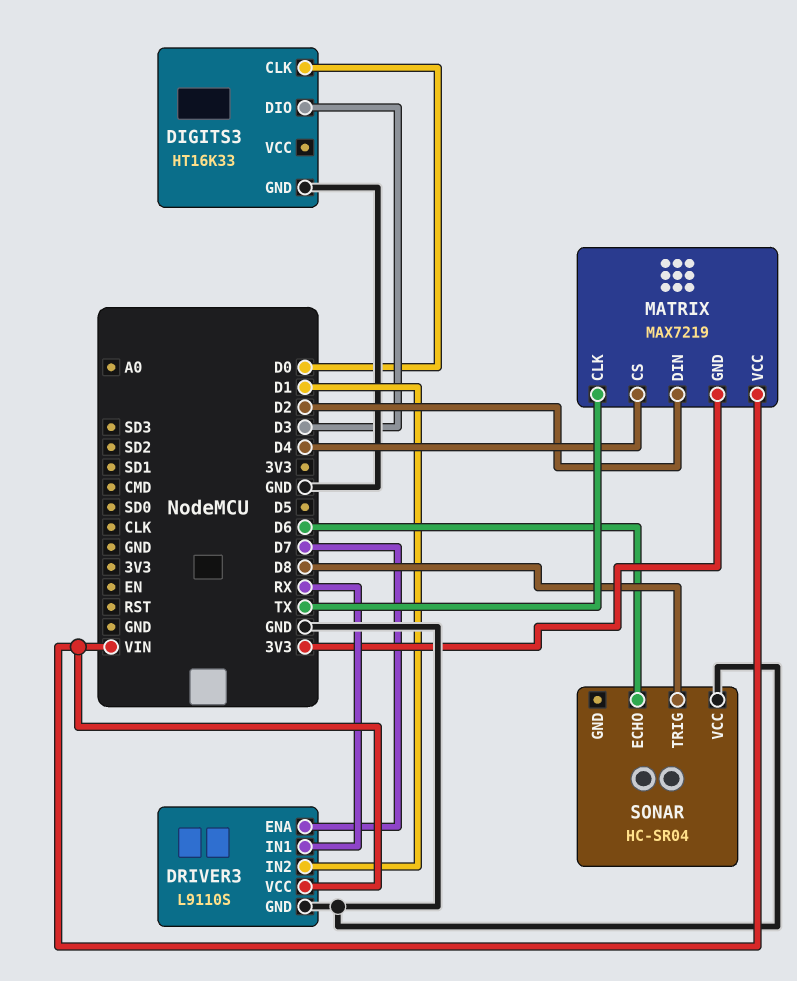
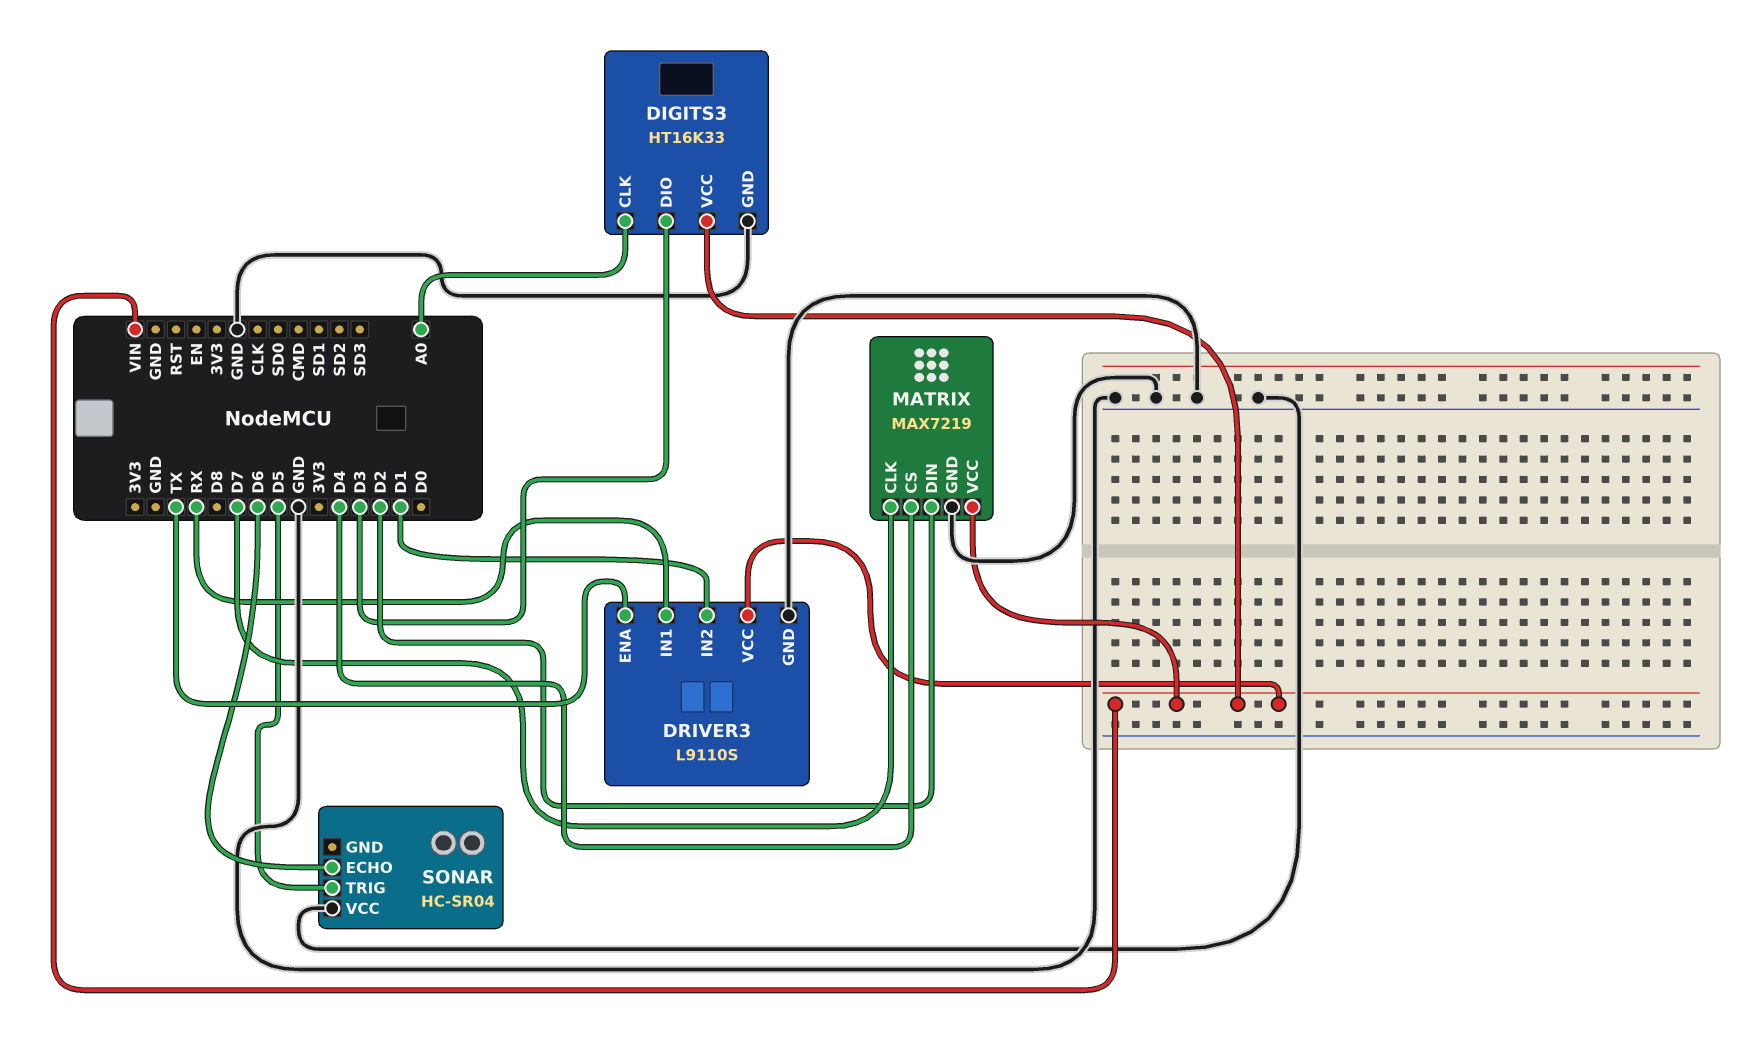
DIGITS3 pin CLK: D0 -> A0
DIGITS3 pin VCC: none -> VIN
DRIVER3 pin ENA: D7 -> TX
MATRIX pin CLK: TX -> D7
MATRIX pin GND: 3V3 -> GND
SONAR pin TRIG: D8 -> D5

